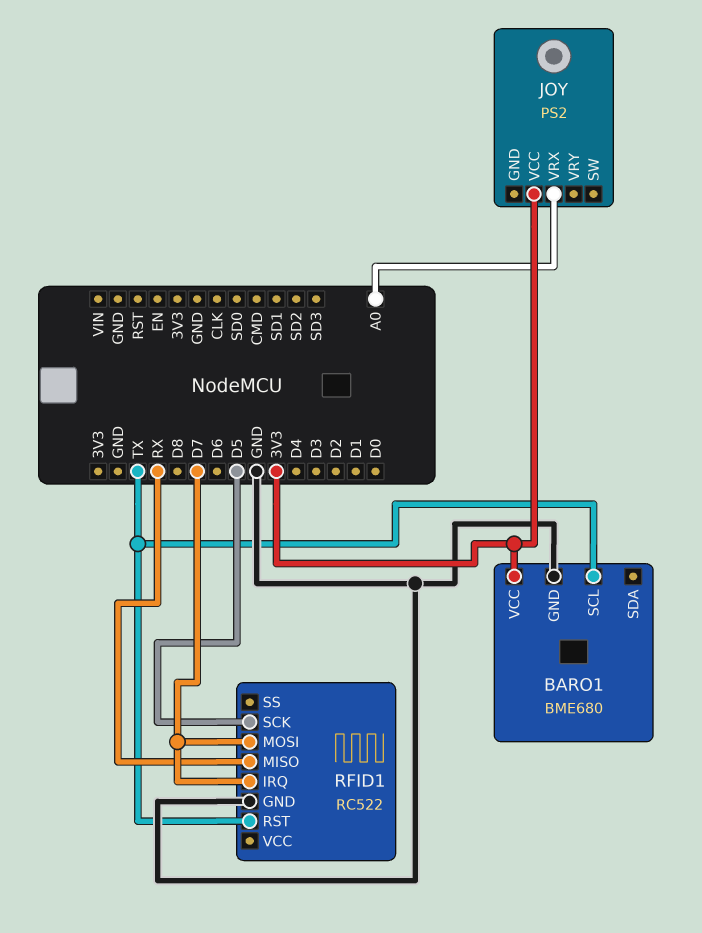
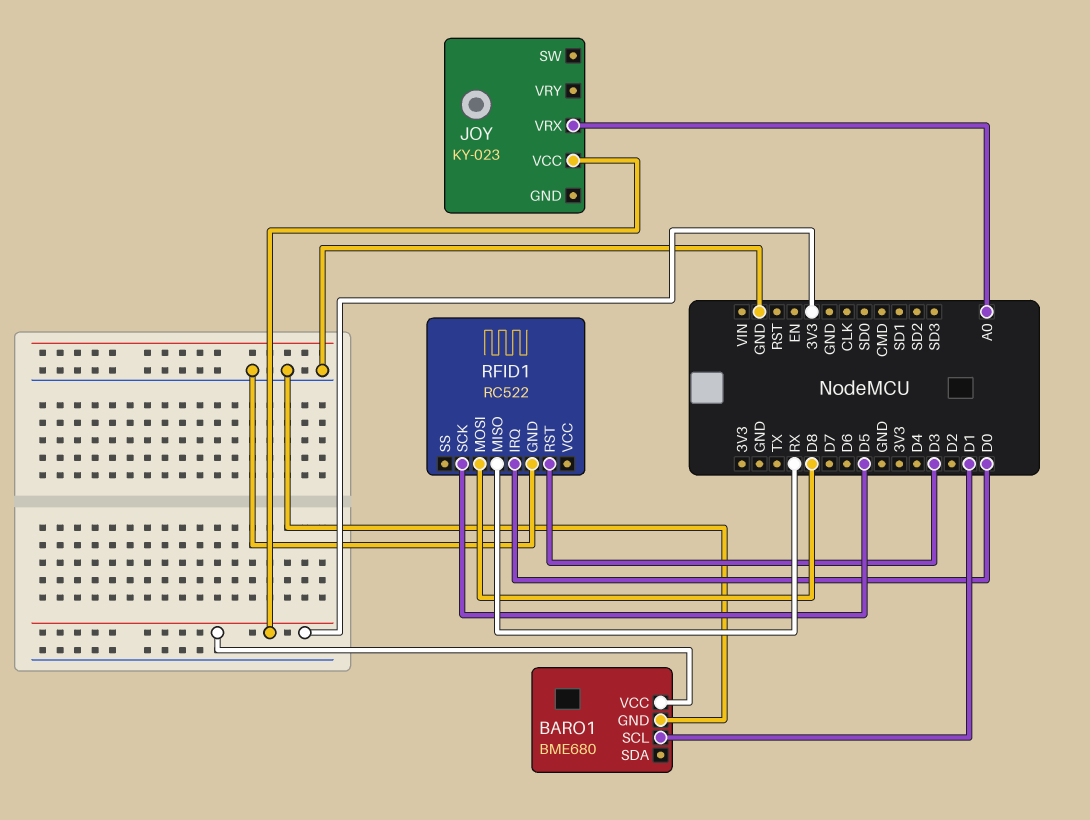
BARO1 pin SCL: TX -> D1
JOY: PS2 -> KY-023
RFID1 pin IRQ: D7 -> D0
RFID1 pin MOSI: D7 -> D8
RFID1 pin RST: TX -> D3

